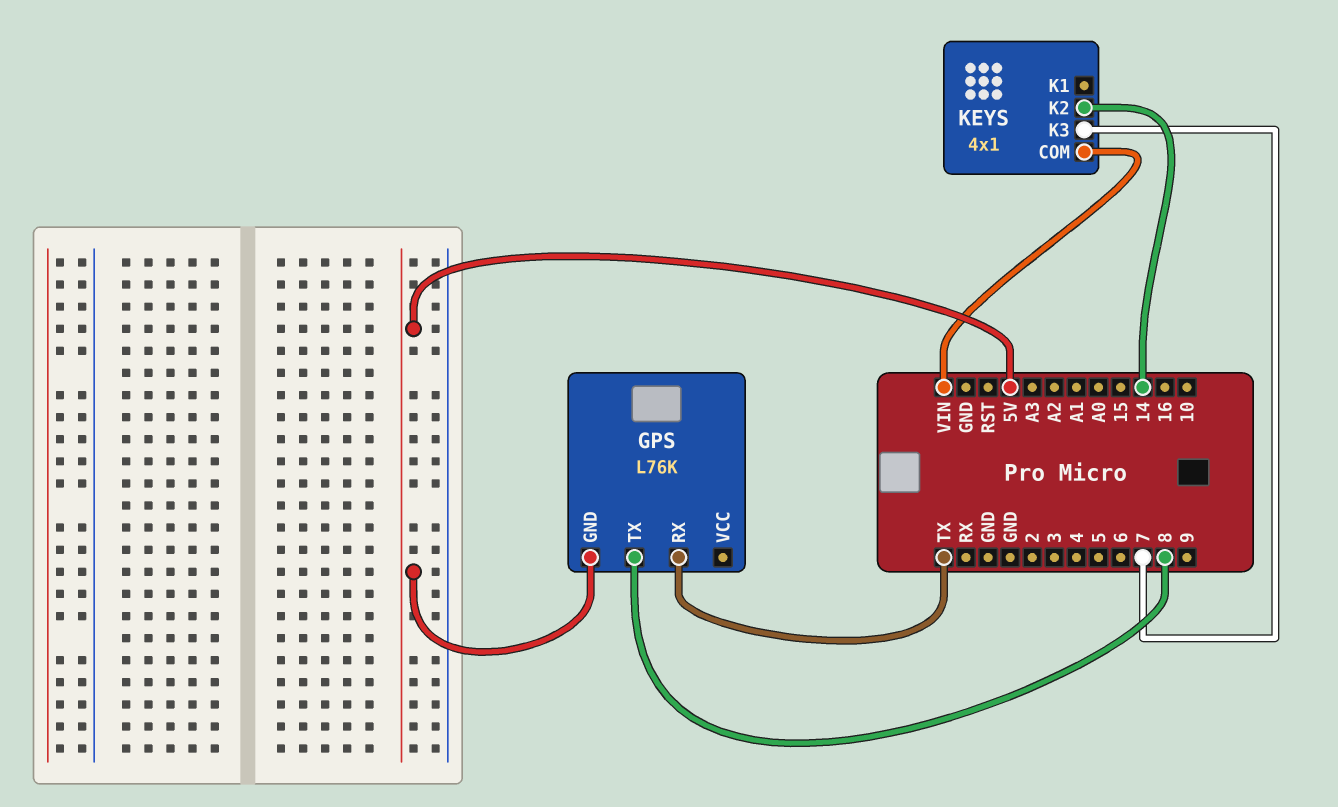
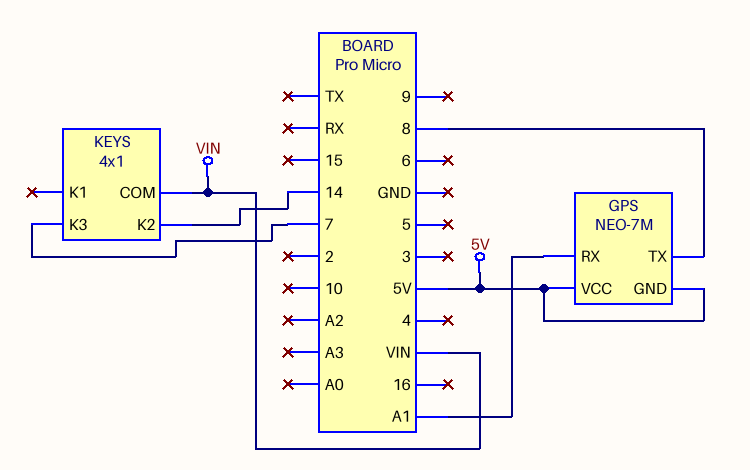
GPS: L76K -> NEO-7M
GPS pin RX: TX -> A1
GPS pin VCC: none -> 5V

